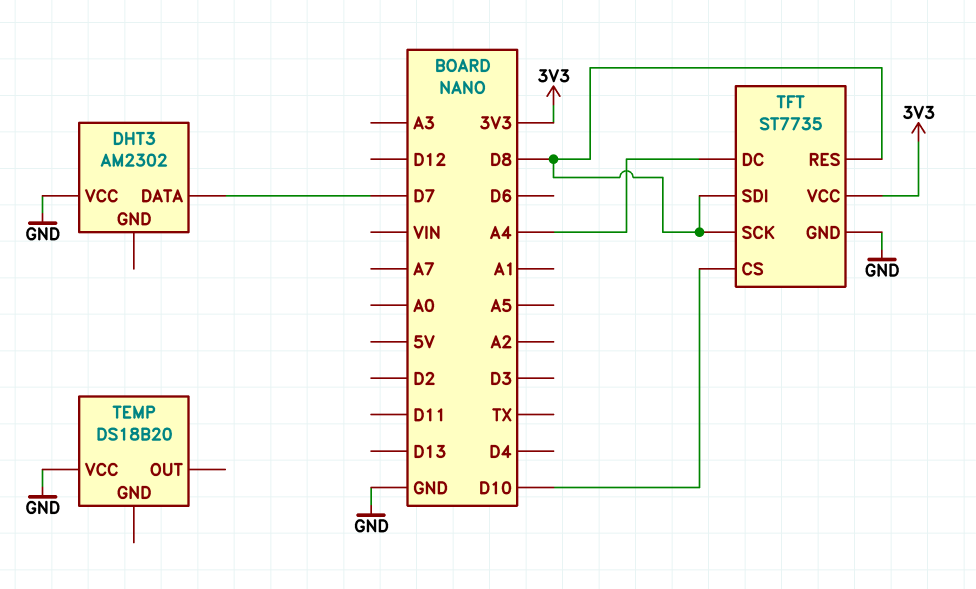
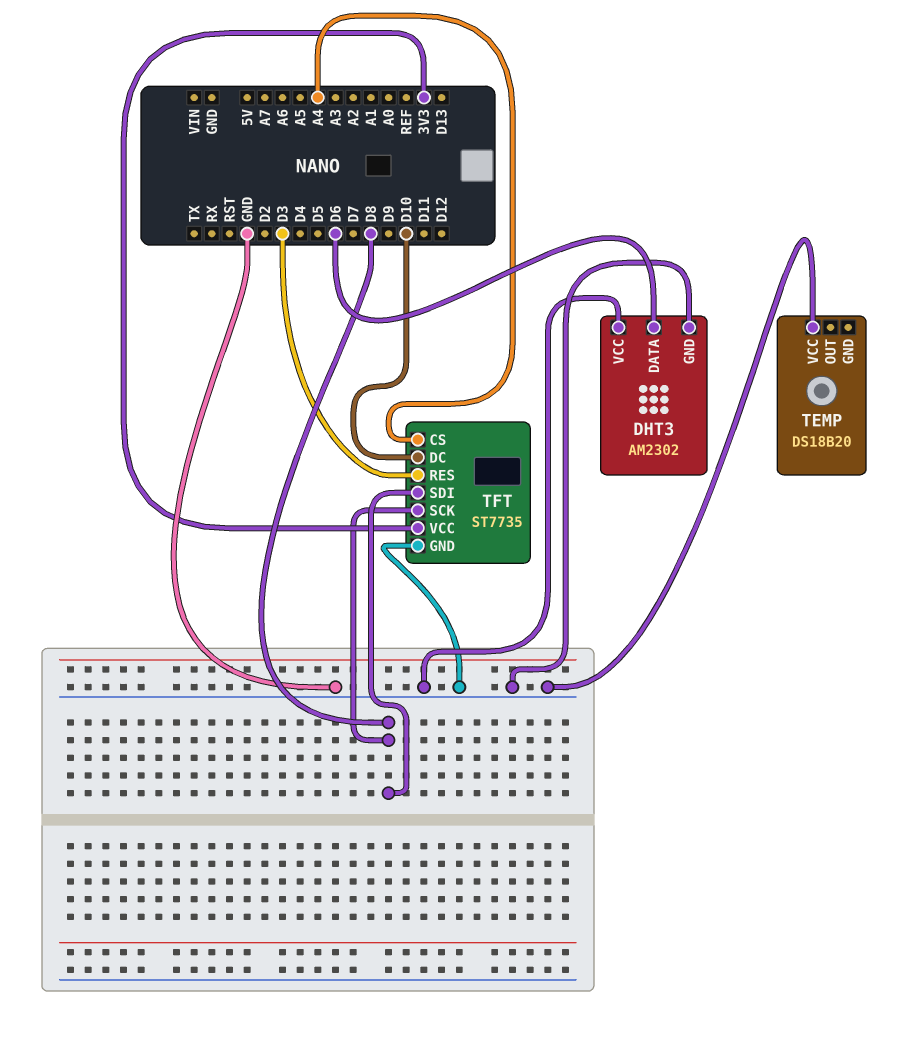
DHT3 pin DATA: D7 -> D6
DHT3 pin GND: none -> GND
TFT pin CS: D10 -> A4
TFT pin DC: A4 -> D10
TFT pin RES: D8 -> D3

